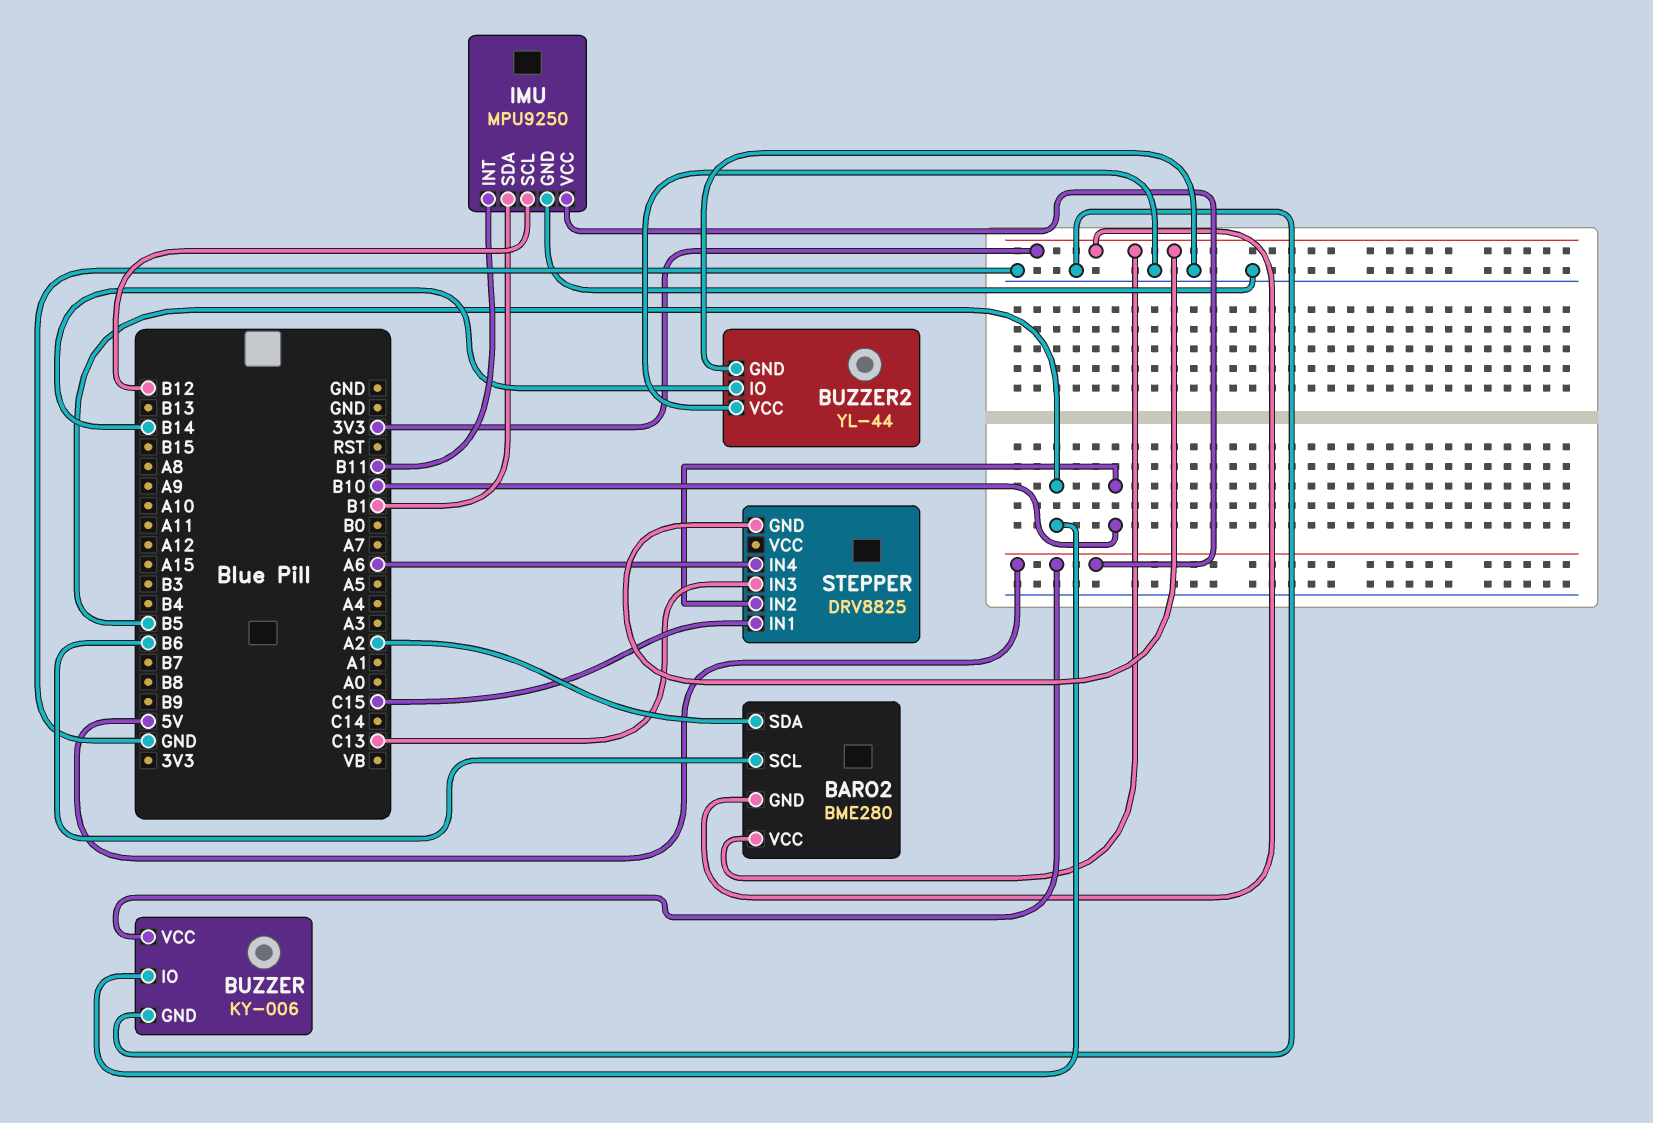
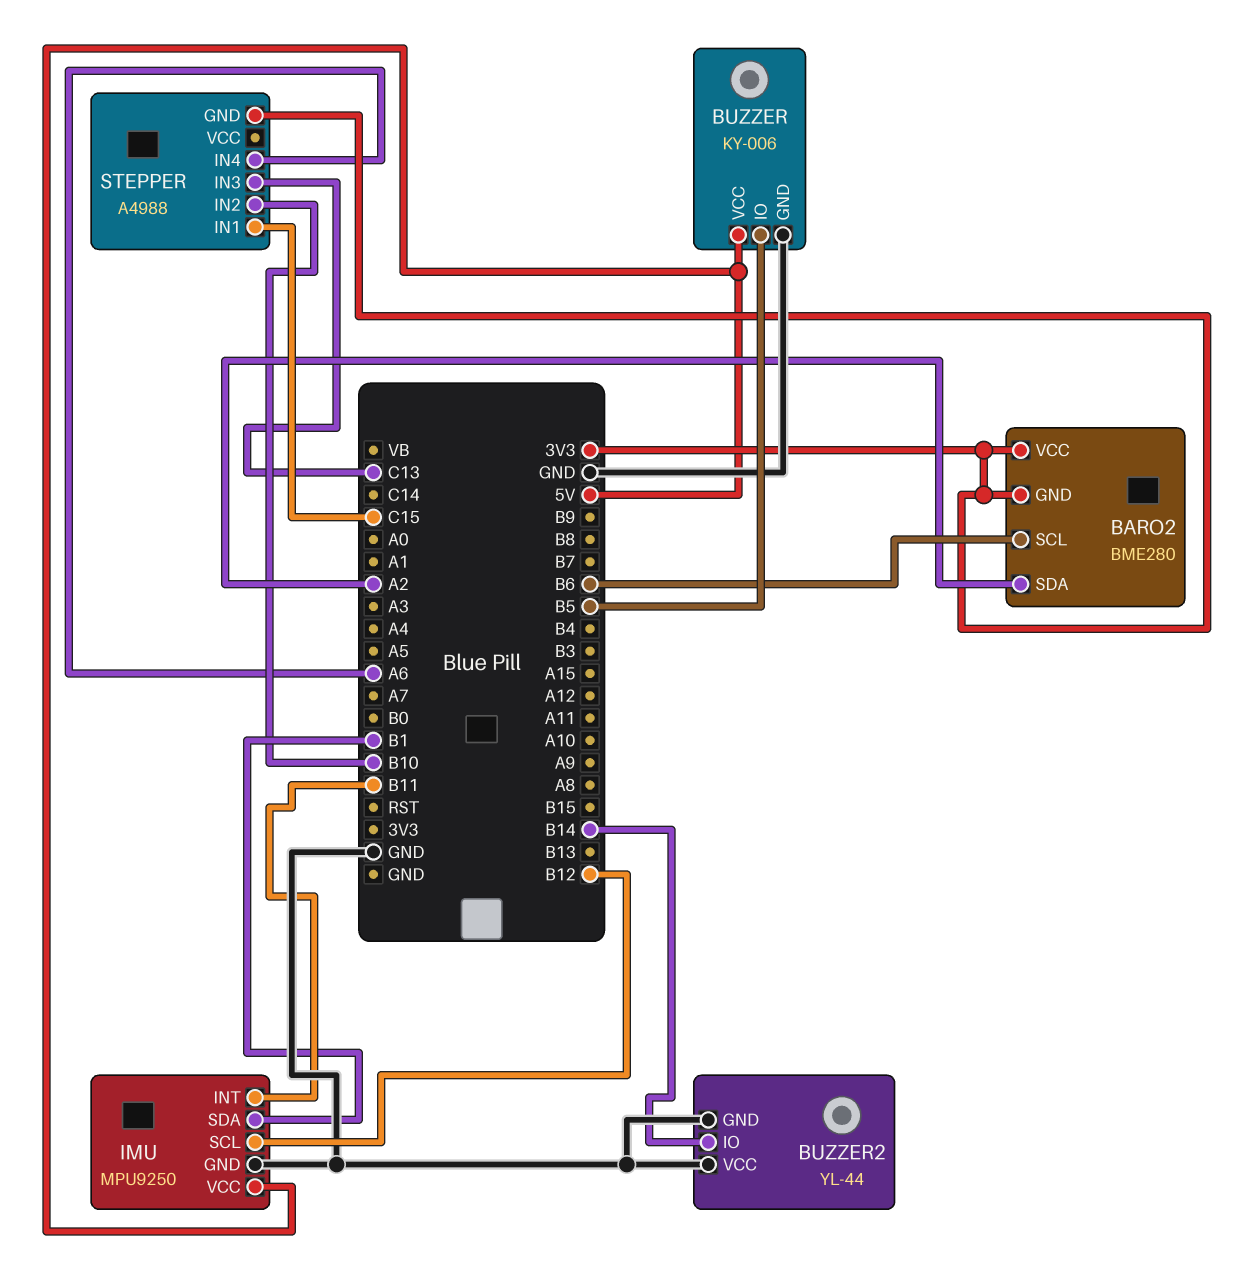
STEPPER: DRV8825 -> A4988

